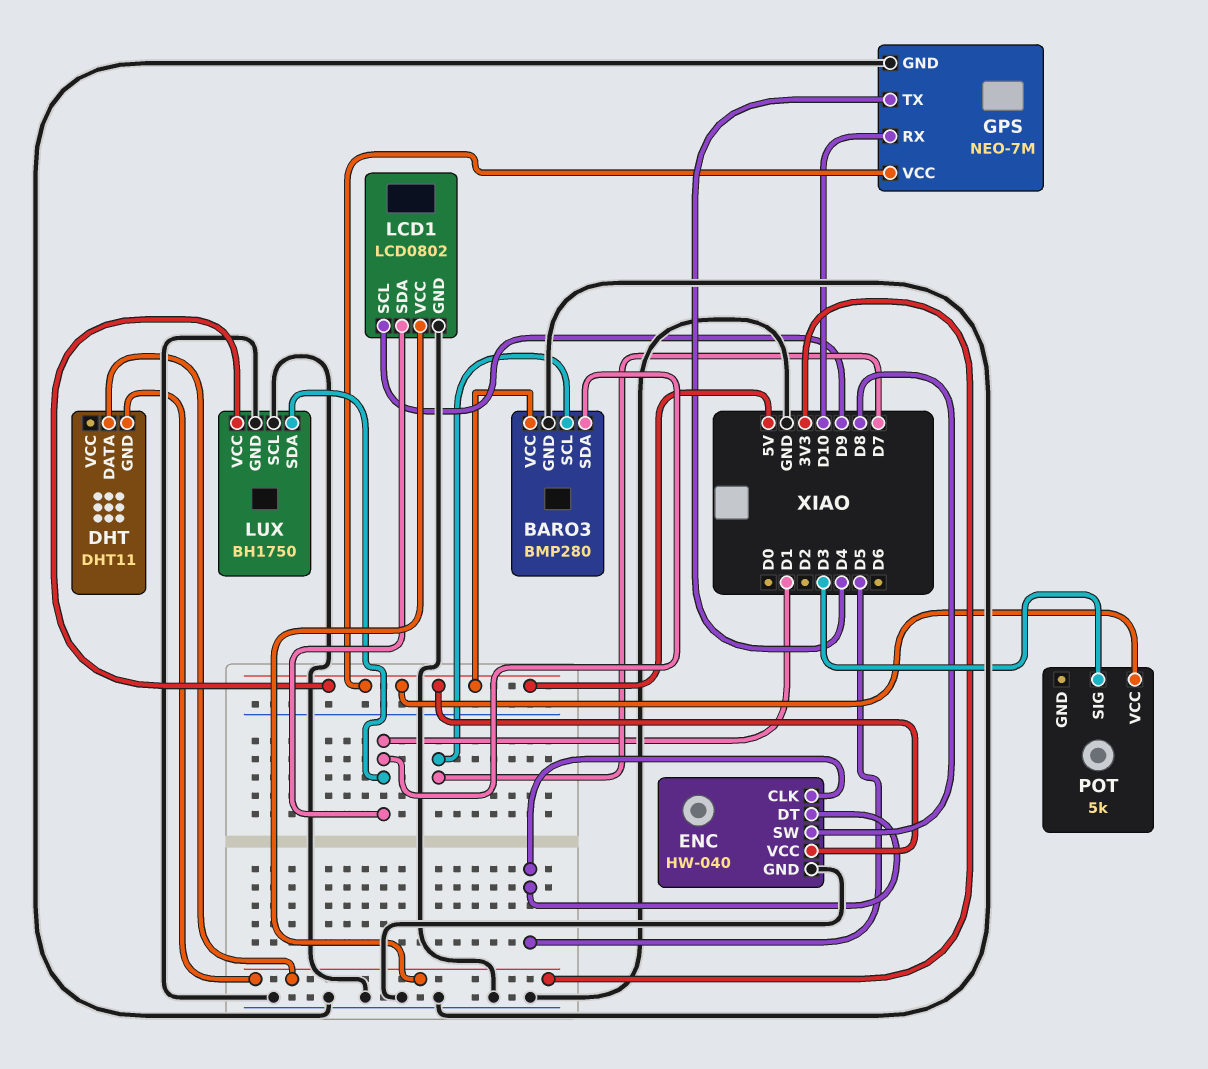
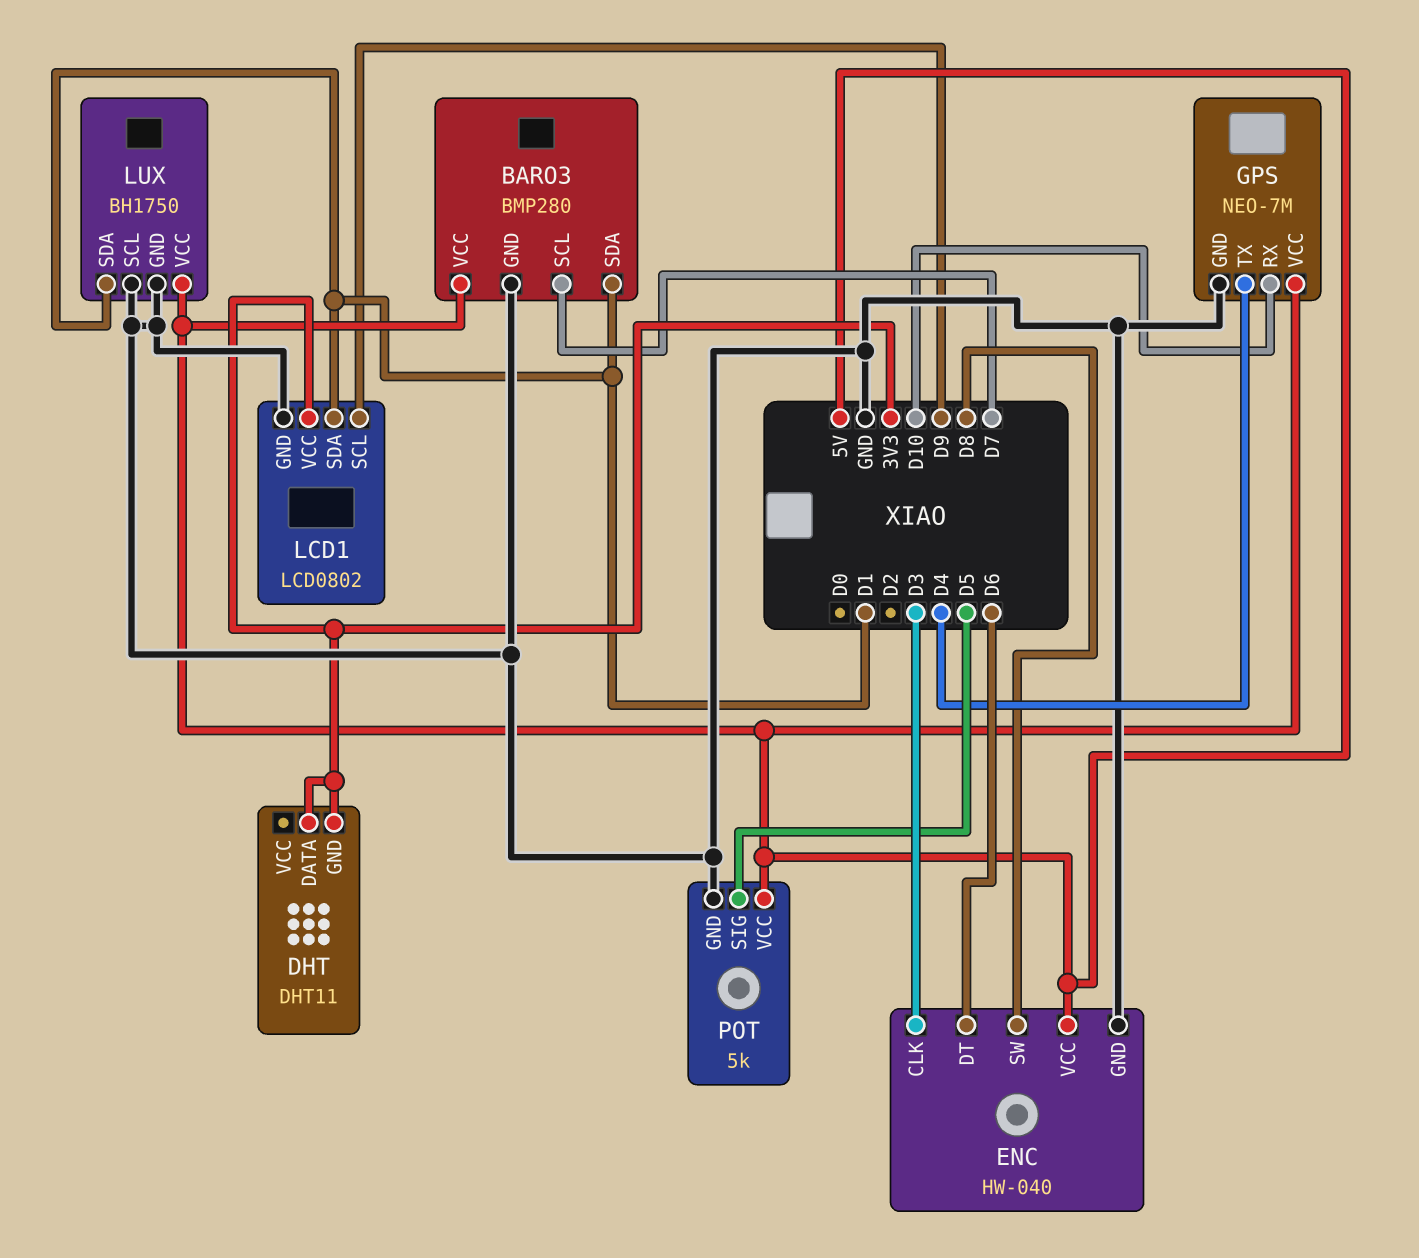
ENC pin CLK: D5 -> D3
ENC pin DT: D5 -> D6
POT pin GND: none -> GND
POT pin SIG: D3 -> D5

